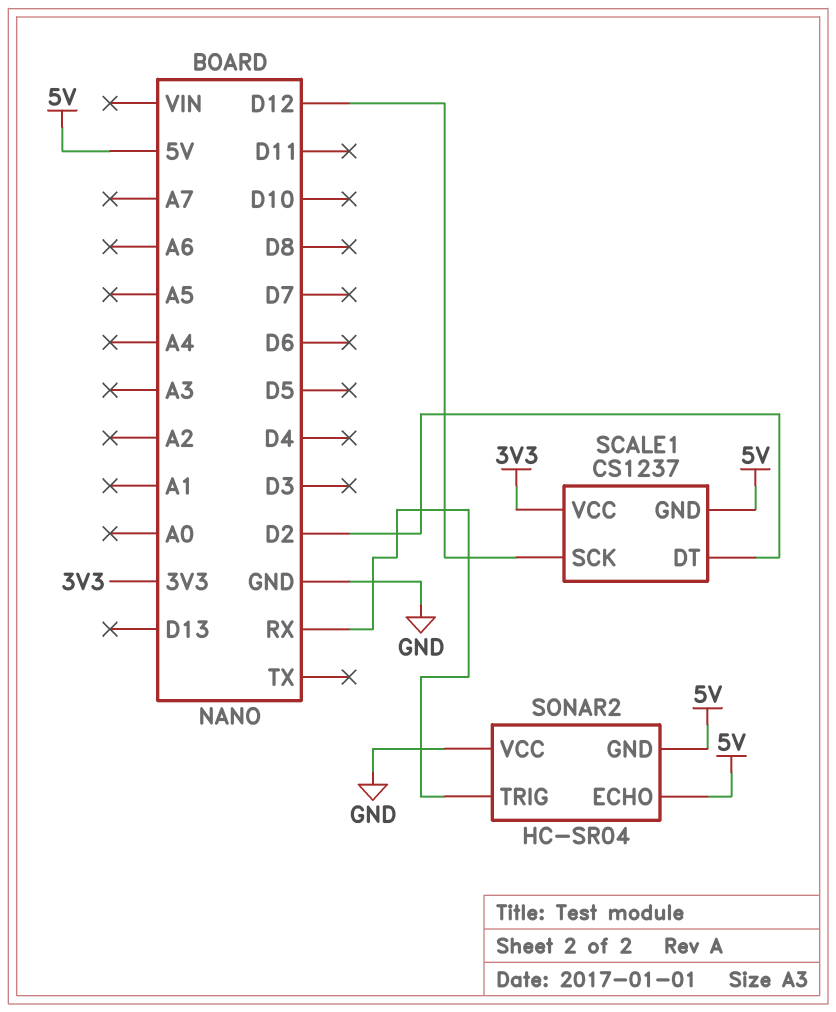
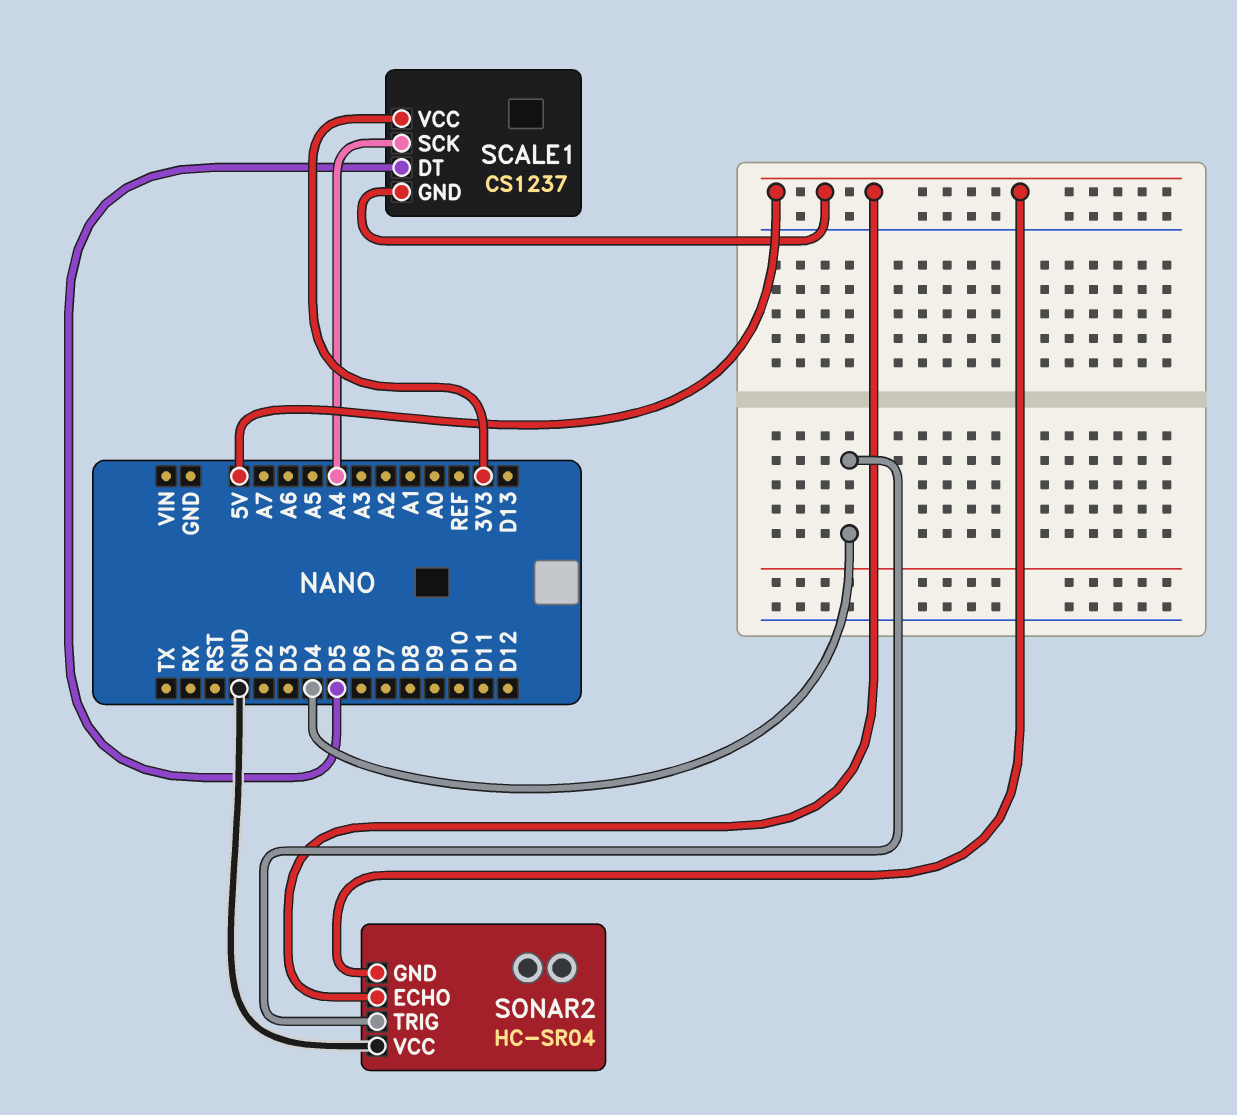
SCALE1 pin DT: D2 -> D5
SCALE1 pin SCK: D12 -> A4
SONAR2 pin TRIG: RX -> D4

